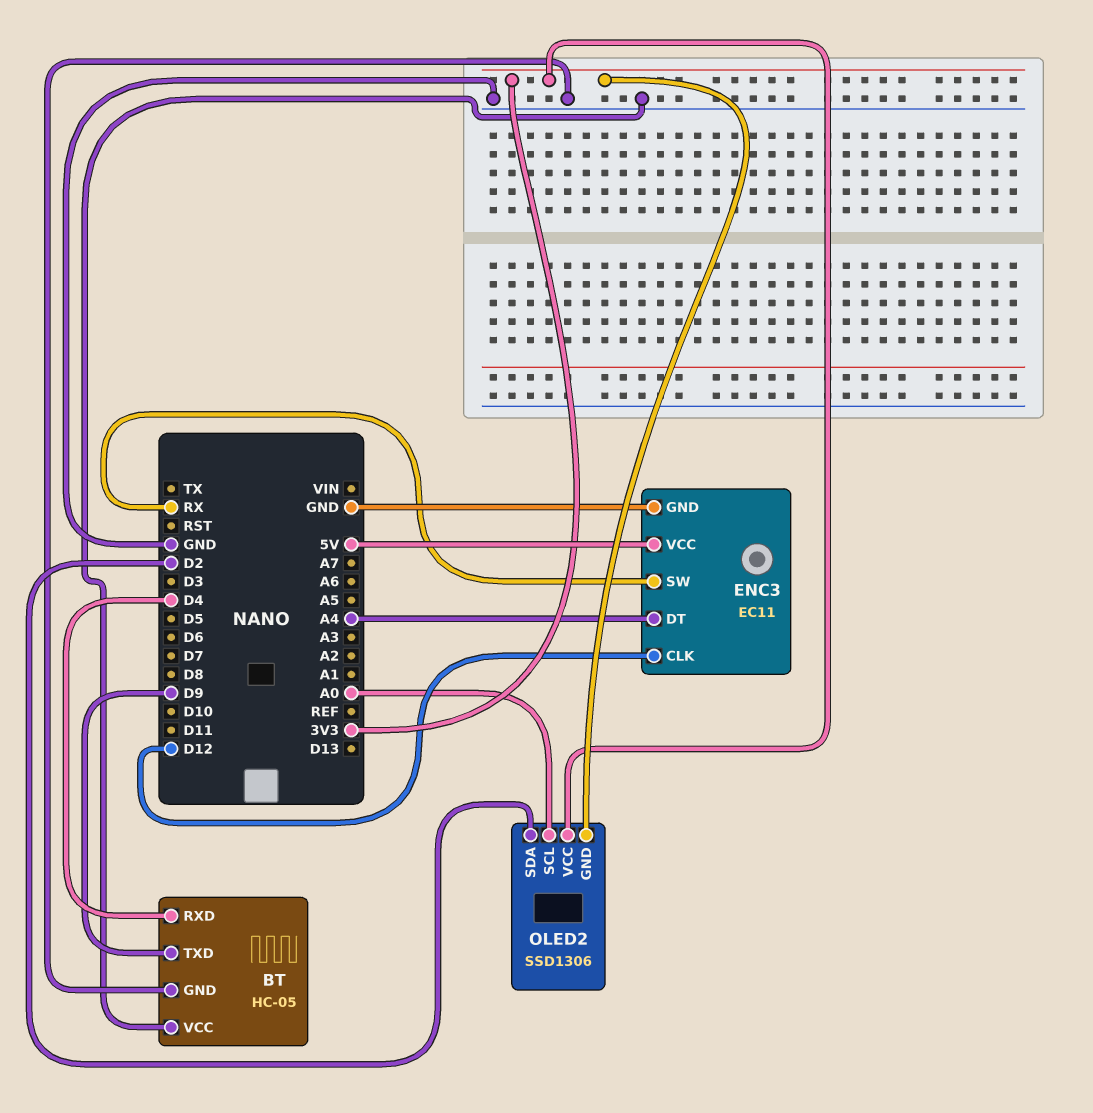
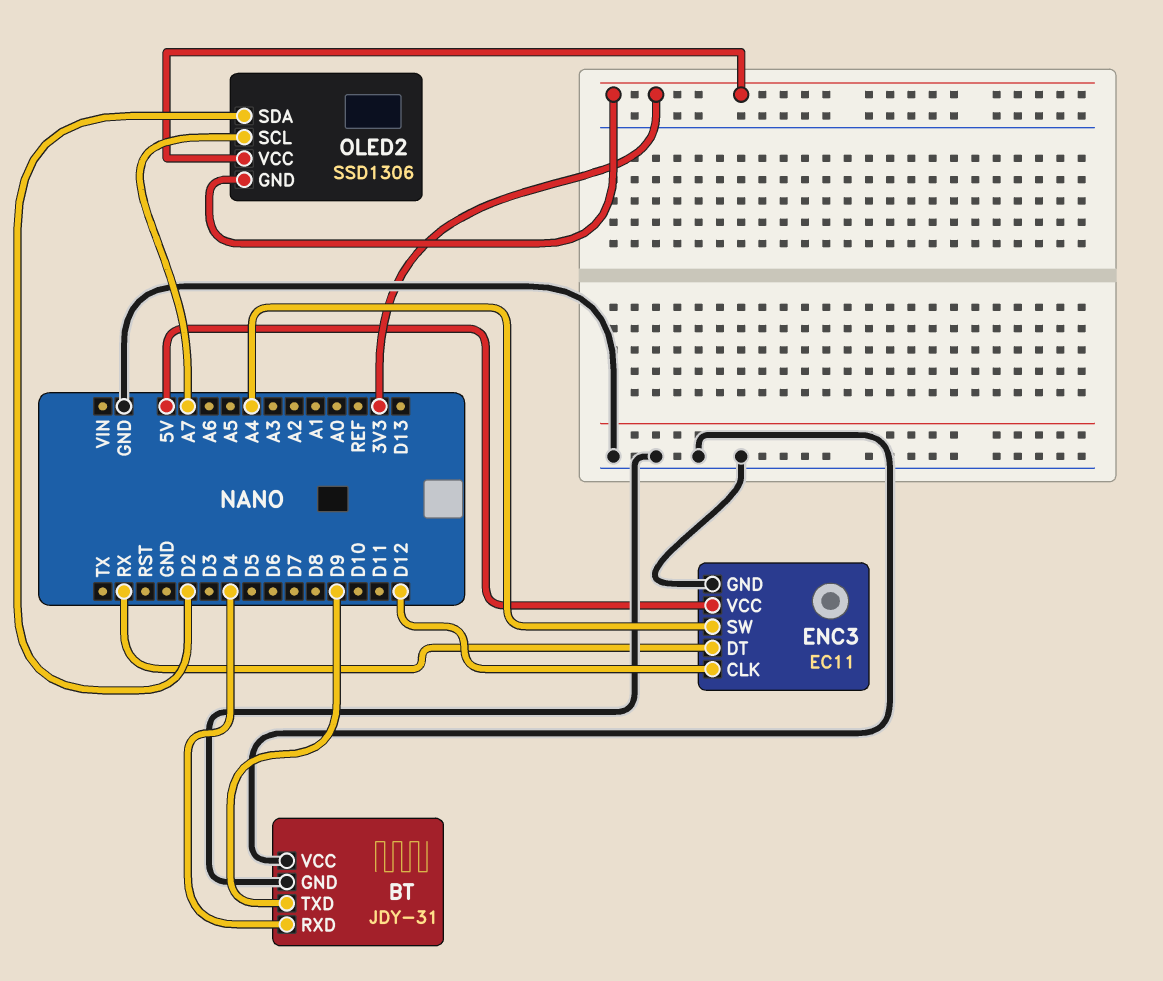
BT: HC-05 -> JDY-31
ENC3 pin DT: A4 -> RX
ENC3 pin SW: RX -> A4
OLED2 pin SCL: A0 -> A7

